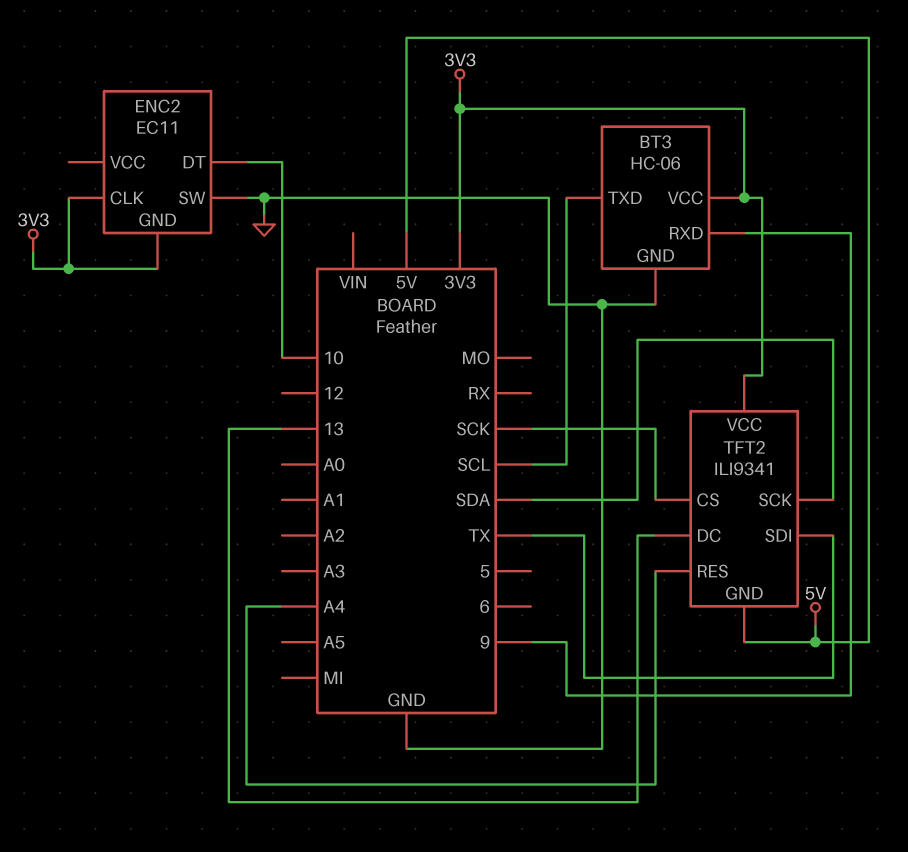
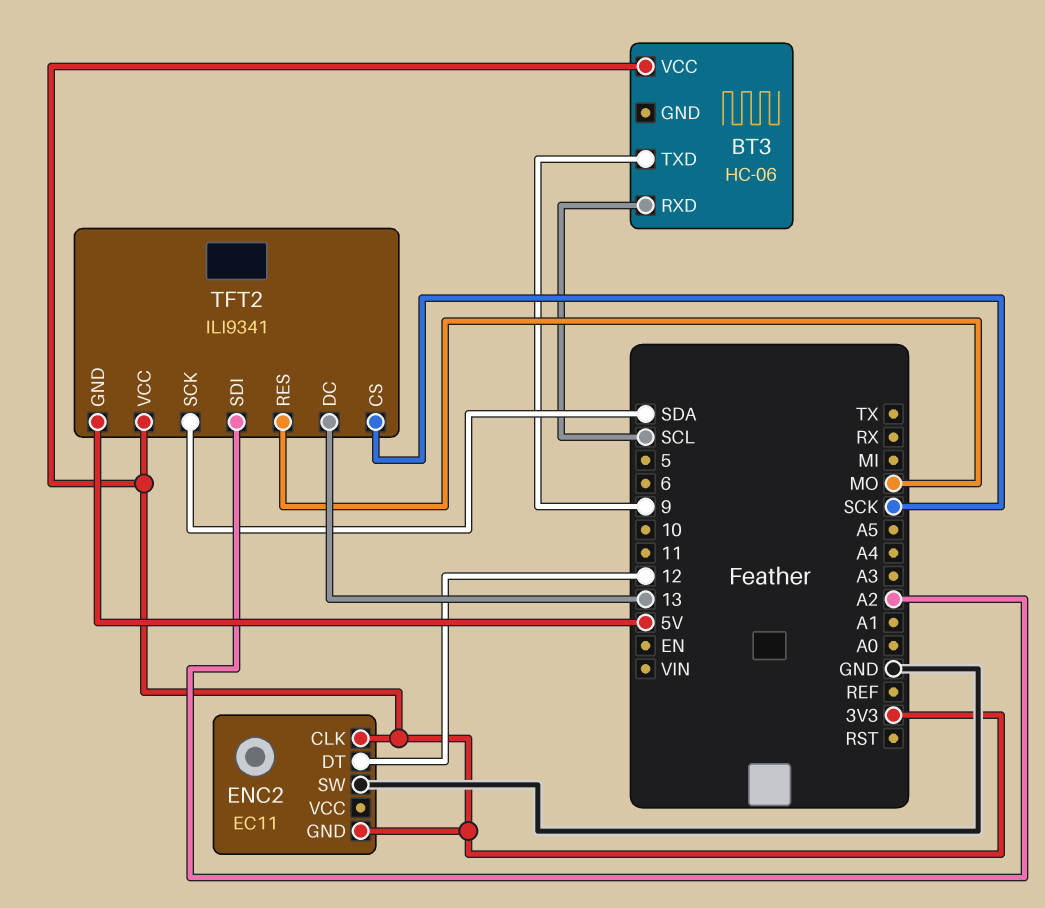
BT3 pin GND: GND -> none
BT3 pin RXD: 9 -> SCL
BT3 pin TXD: SCL -> 9
ENC2 pin DT: 10 -> 12
TFT2 pin RES: A4 -> MO
TFT2 pin SDI: TX -> A2

